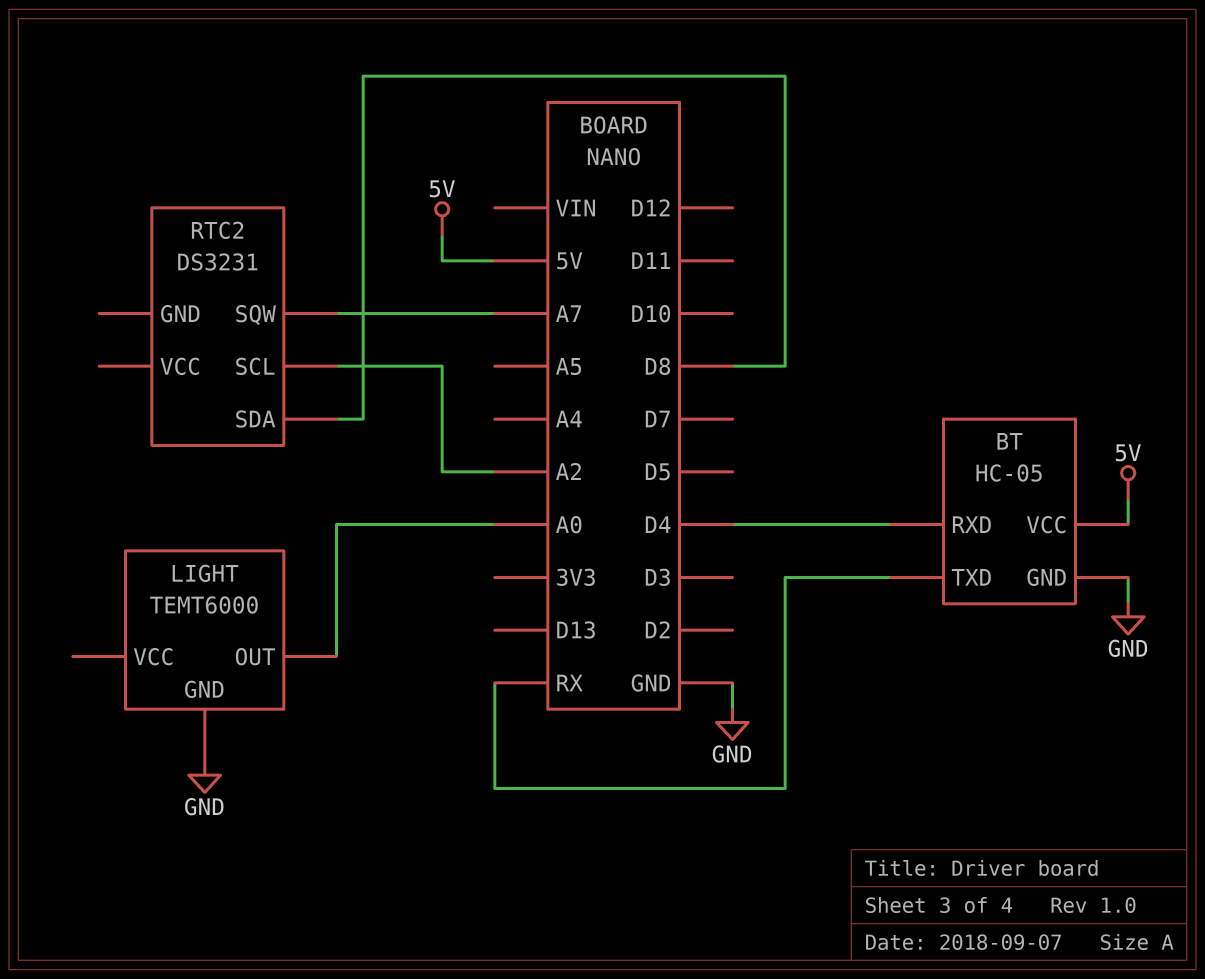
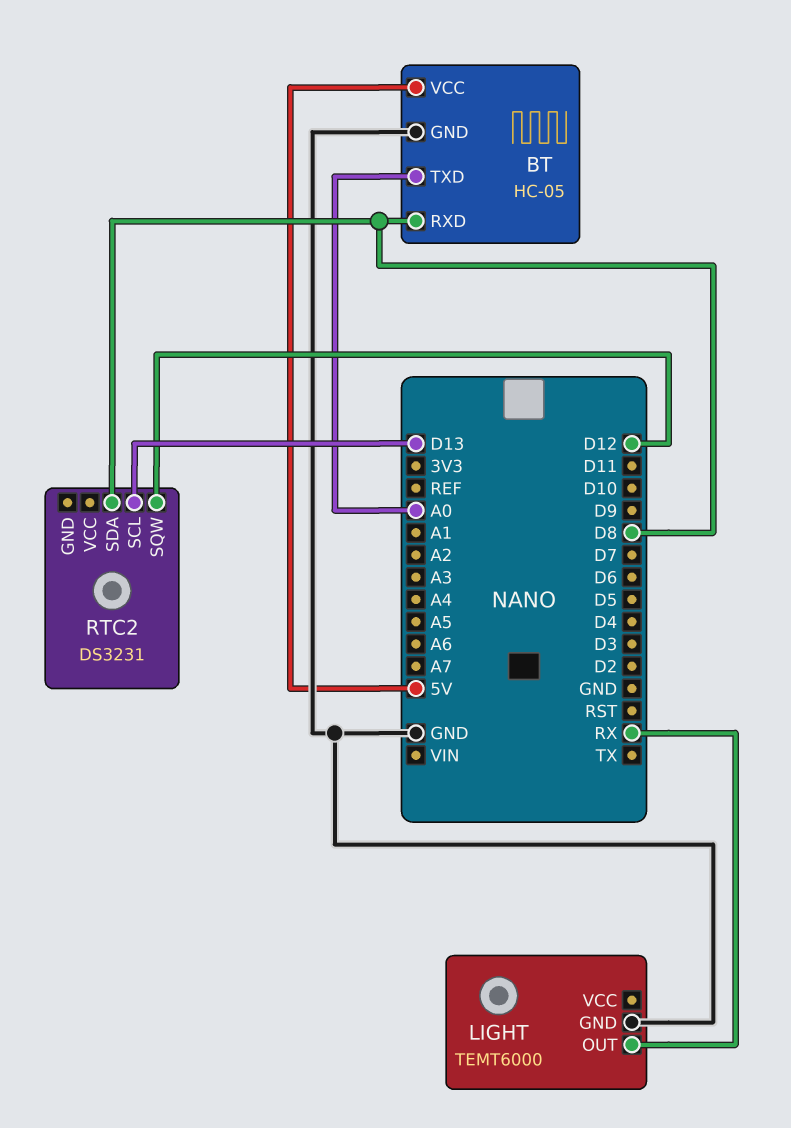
BT pin RXD: D4 -> D8
BT pin TXD: RX -> A0
LIGHT pin OUT: A0 -> RX
RTC2 pin SCL: A2 -> D13
RTC2 pin SQW: A7 -> D12

